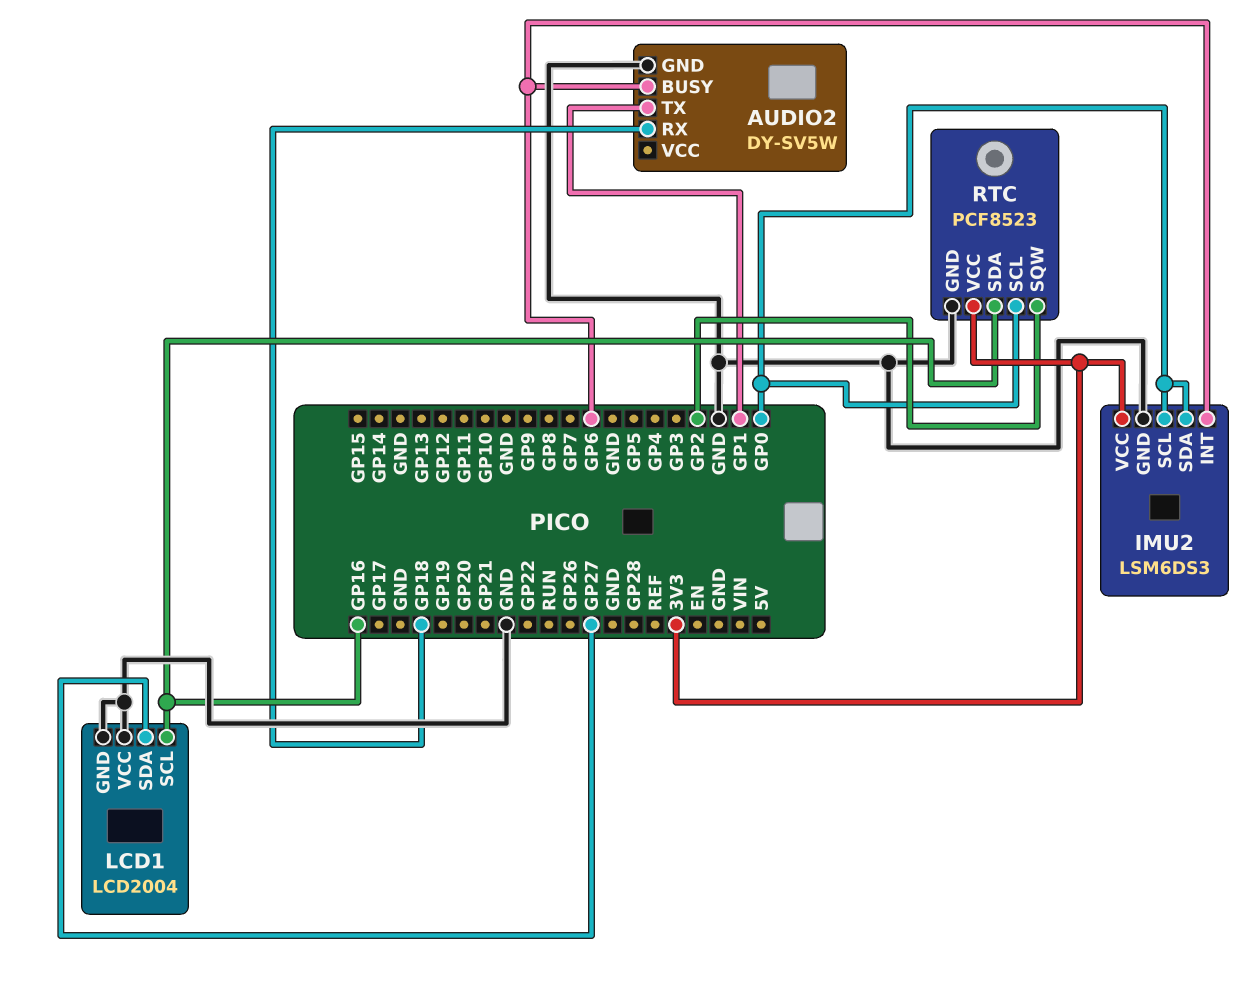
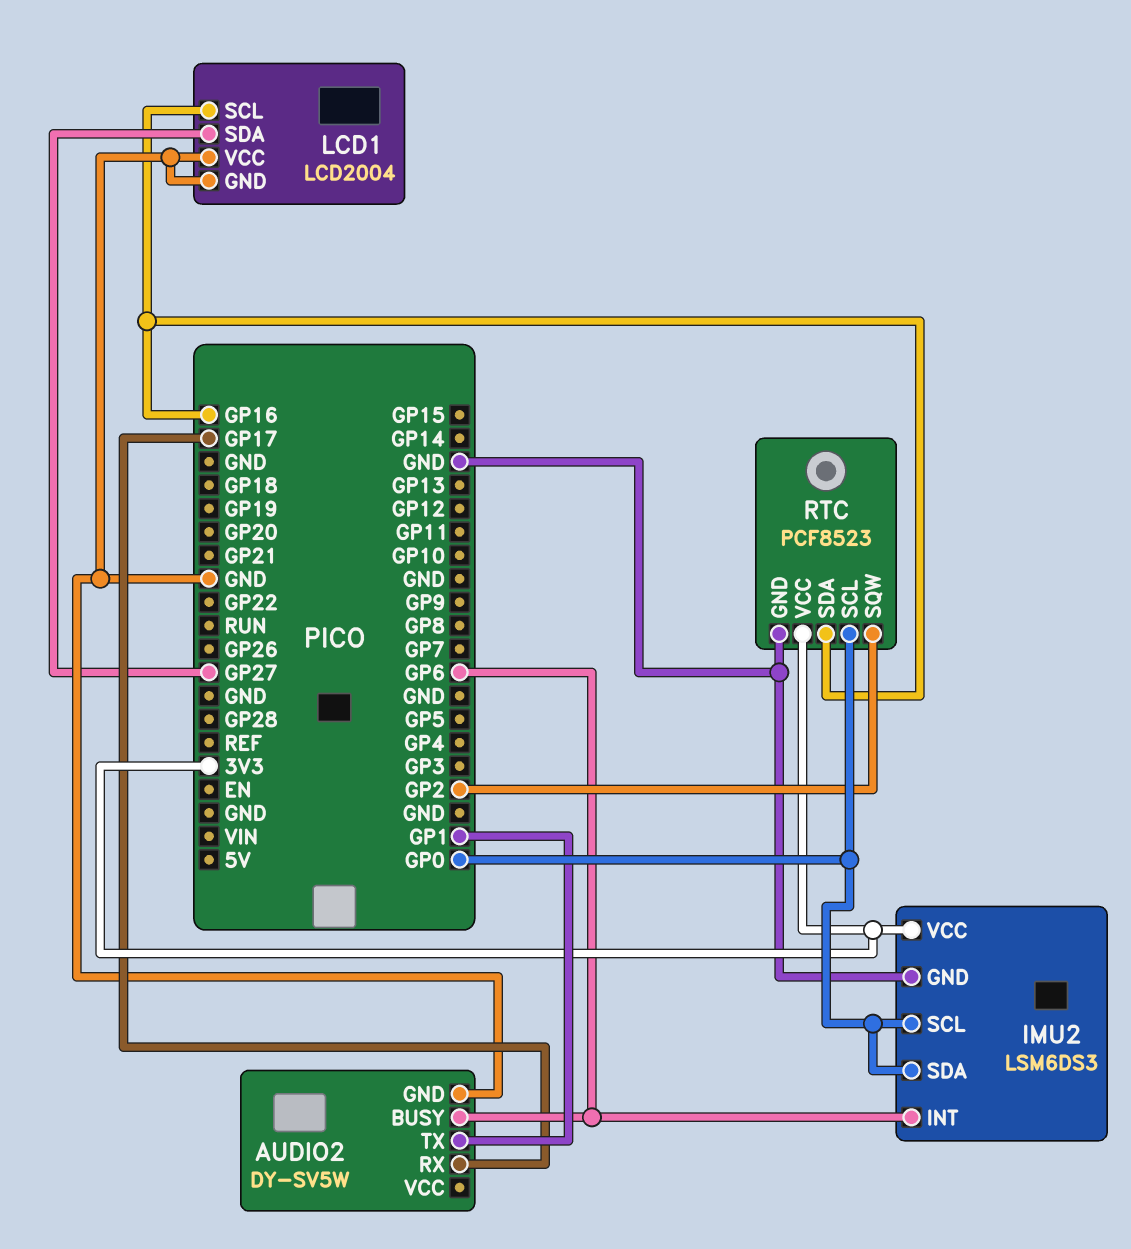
AUDIO2 pin RX: GP18 -> GP17

